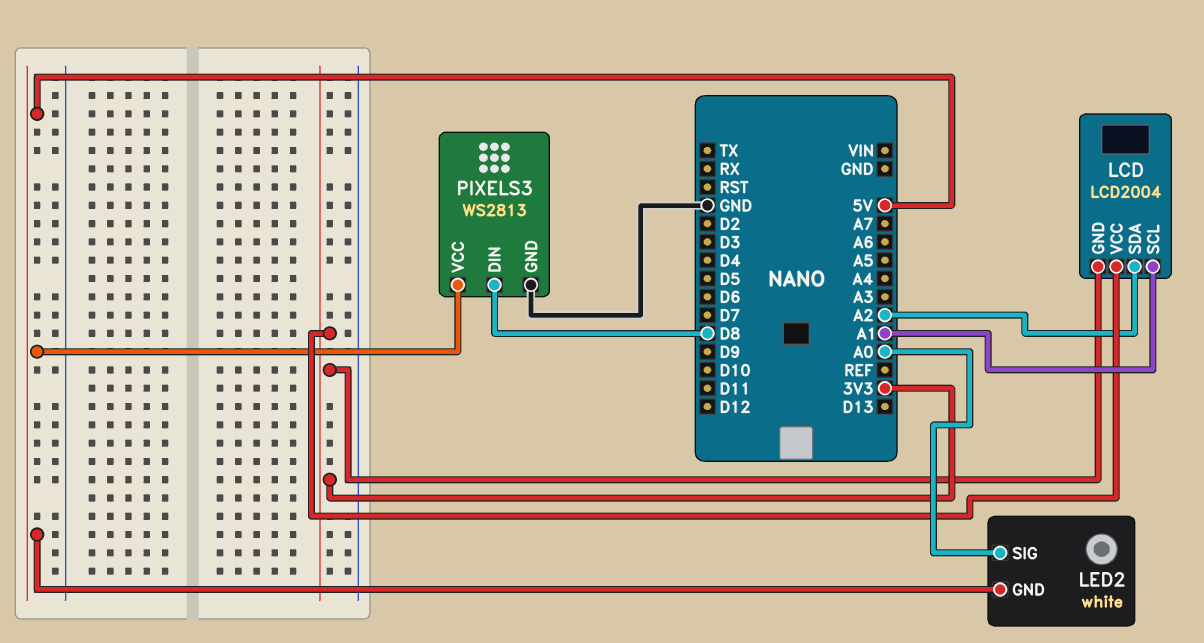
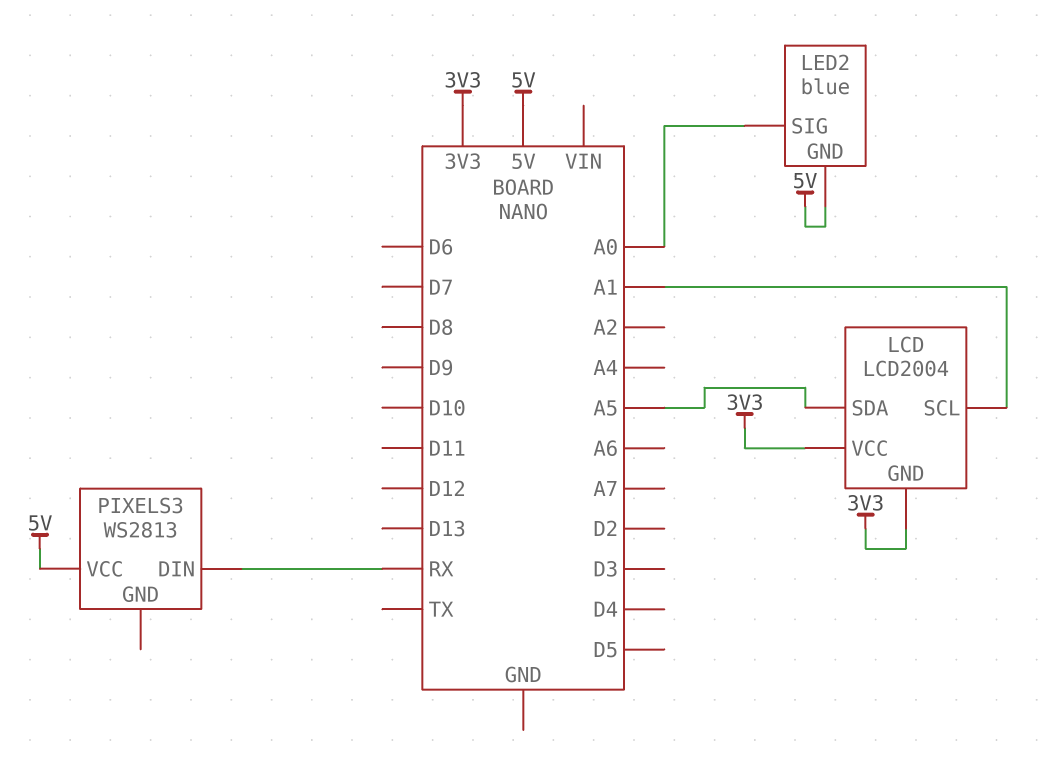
LCD pin SDA: A2 -> A5
LED2: white -> blue
PIXELS3 pin DIN: D8 -> RX
PIXELS3 pin GND: GND -> none

